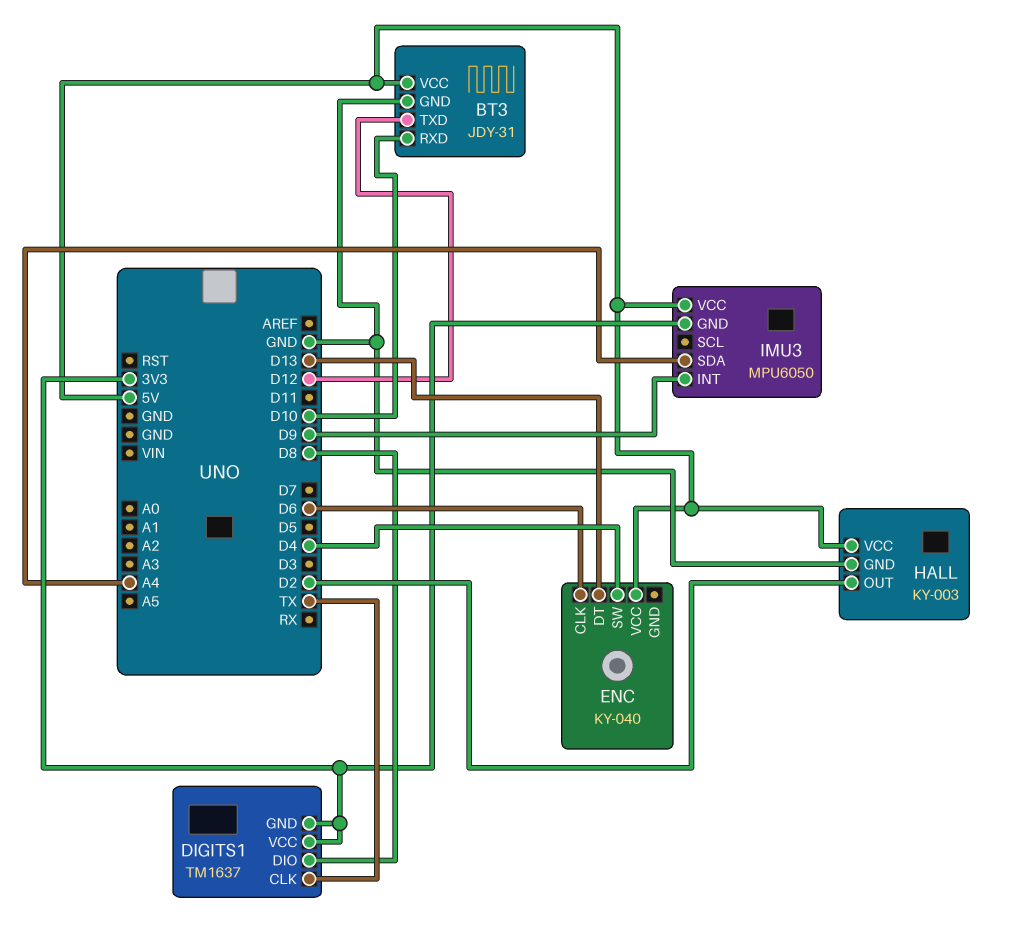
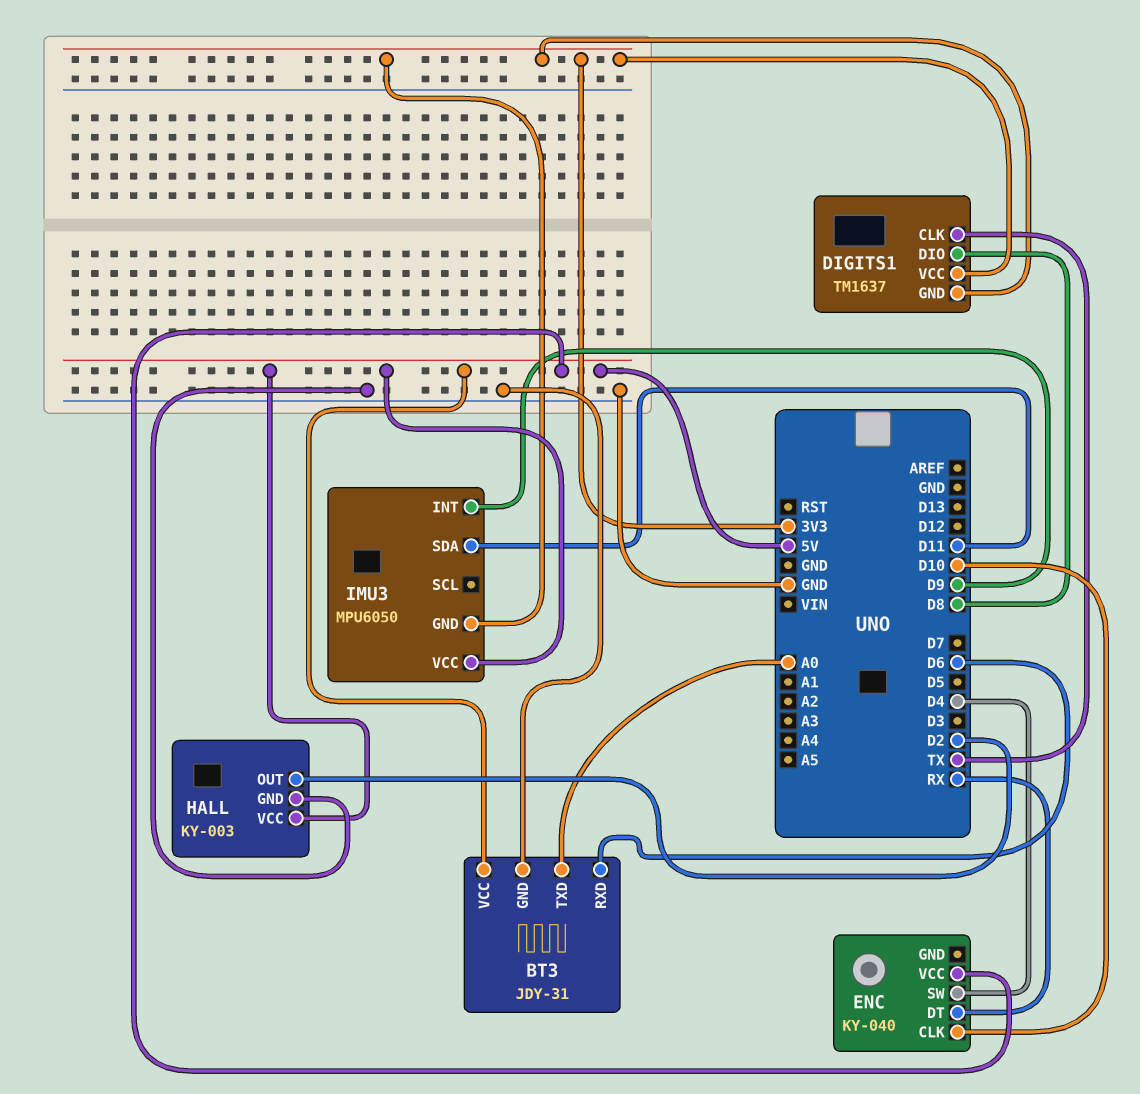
BT3 pin RXD: D10 -> D6
BT3 pin TXD: D12 -> A0
ENC pin CLK: D6 -> D10
ENC pin DT: D13 -> RX
IMU3 pin SDA: A4 -> D11

